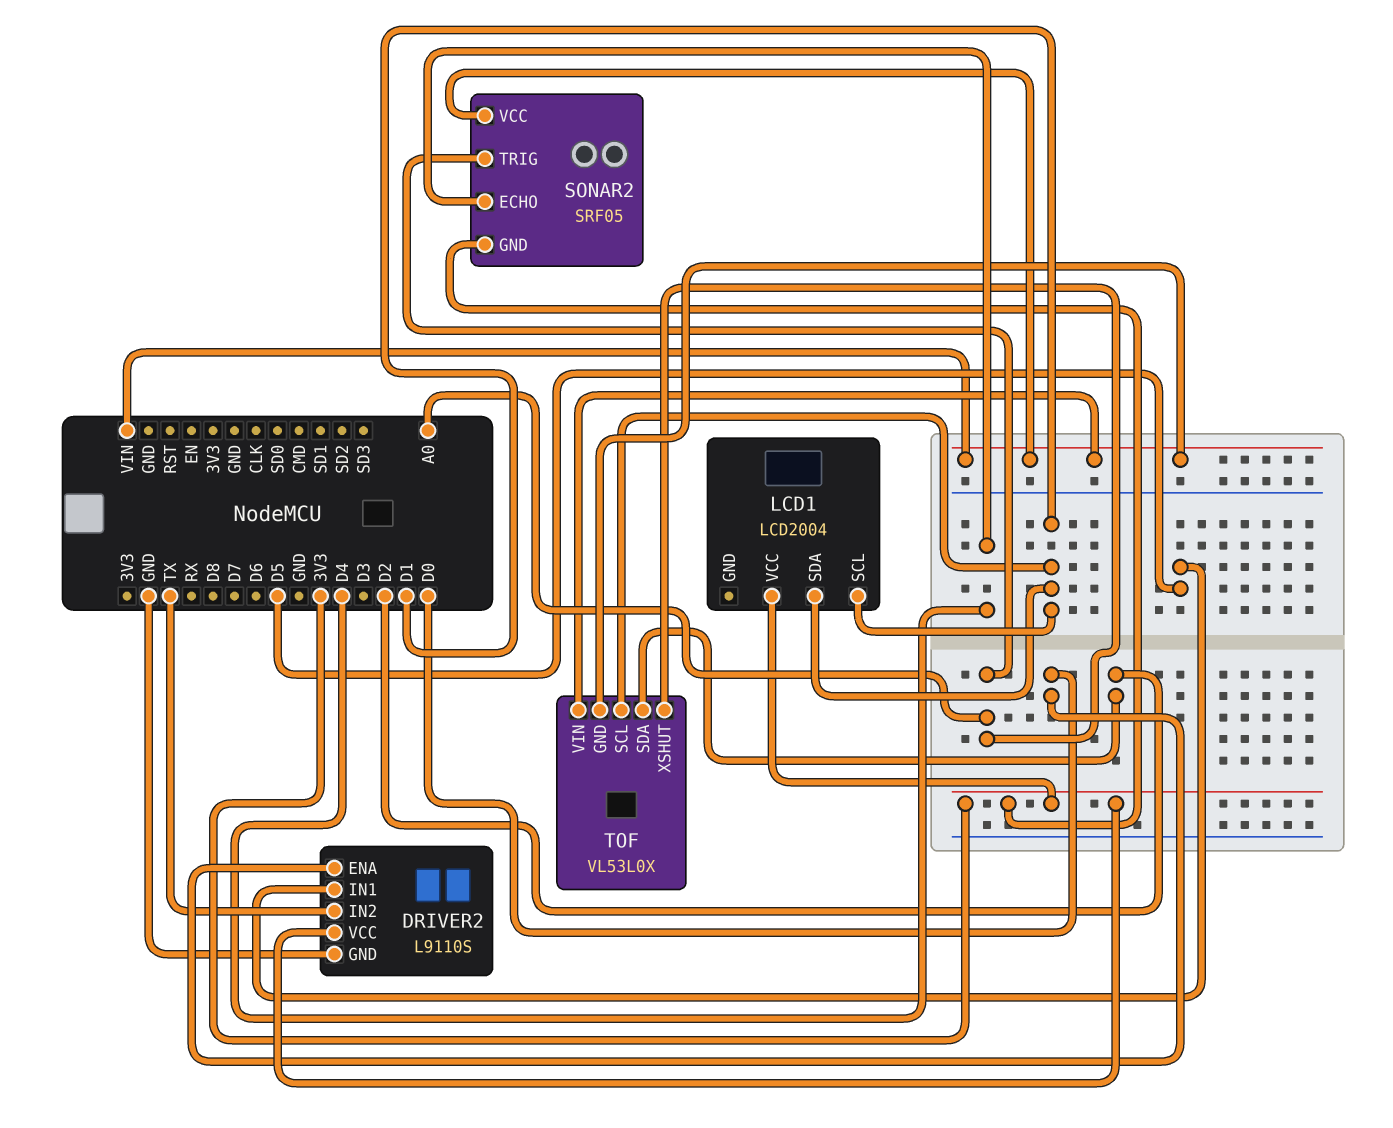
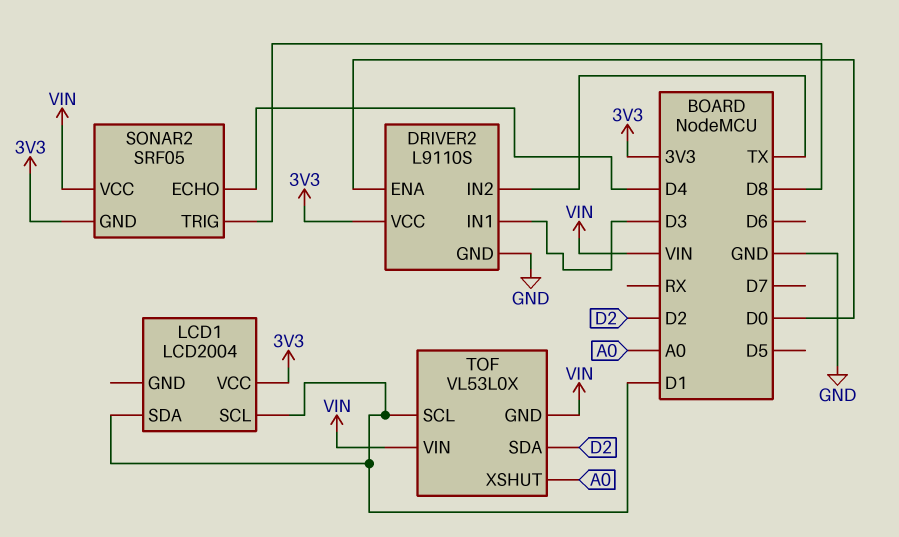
DRIVER2 pin IN1: D5 -> D3
SONAR2 pin TRIG: A0 -> D8

